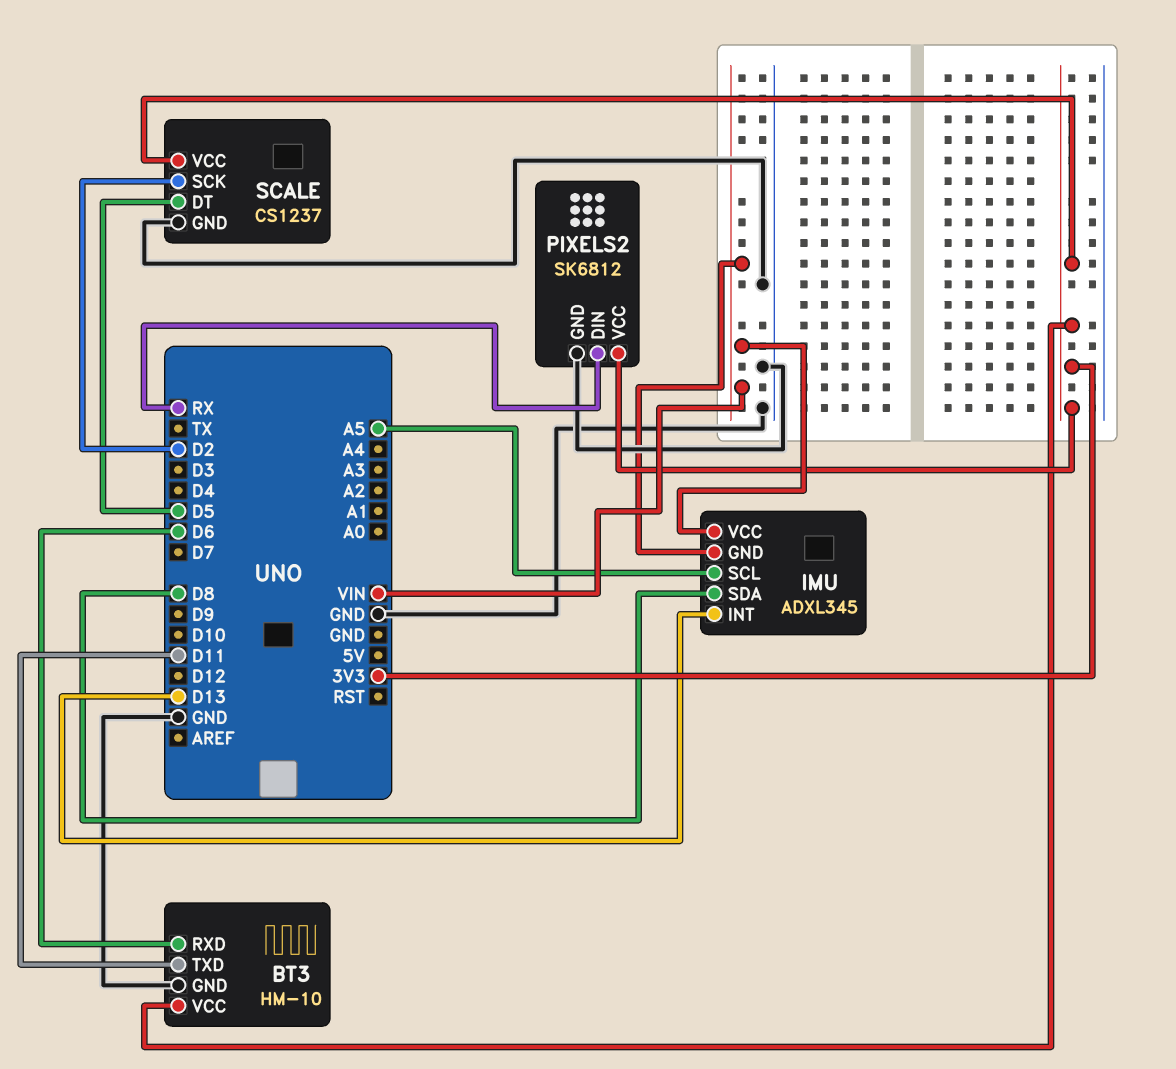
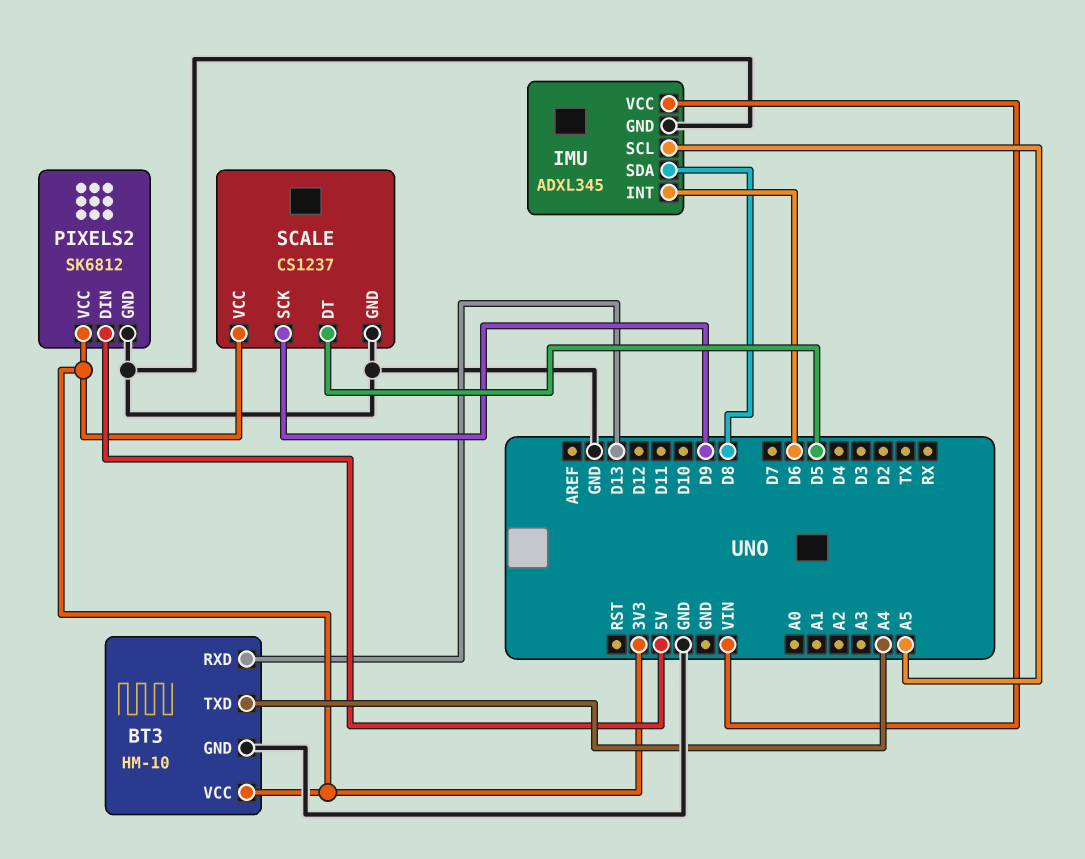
BT3 pin RXD: D6 -> D13
BT3 pin TXD: D11 -> A4
IMU pin GND: VIN -> GND
IMU pin INT: D13 -> D6
PIXELS2 pin DIN: RX -> 5V
SCALE pin SCK: D2 -> D9

